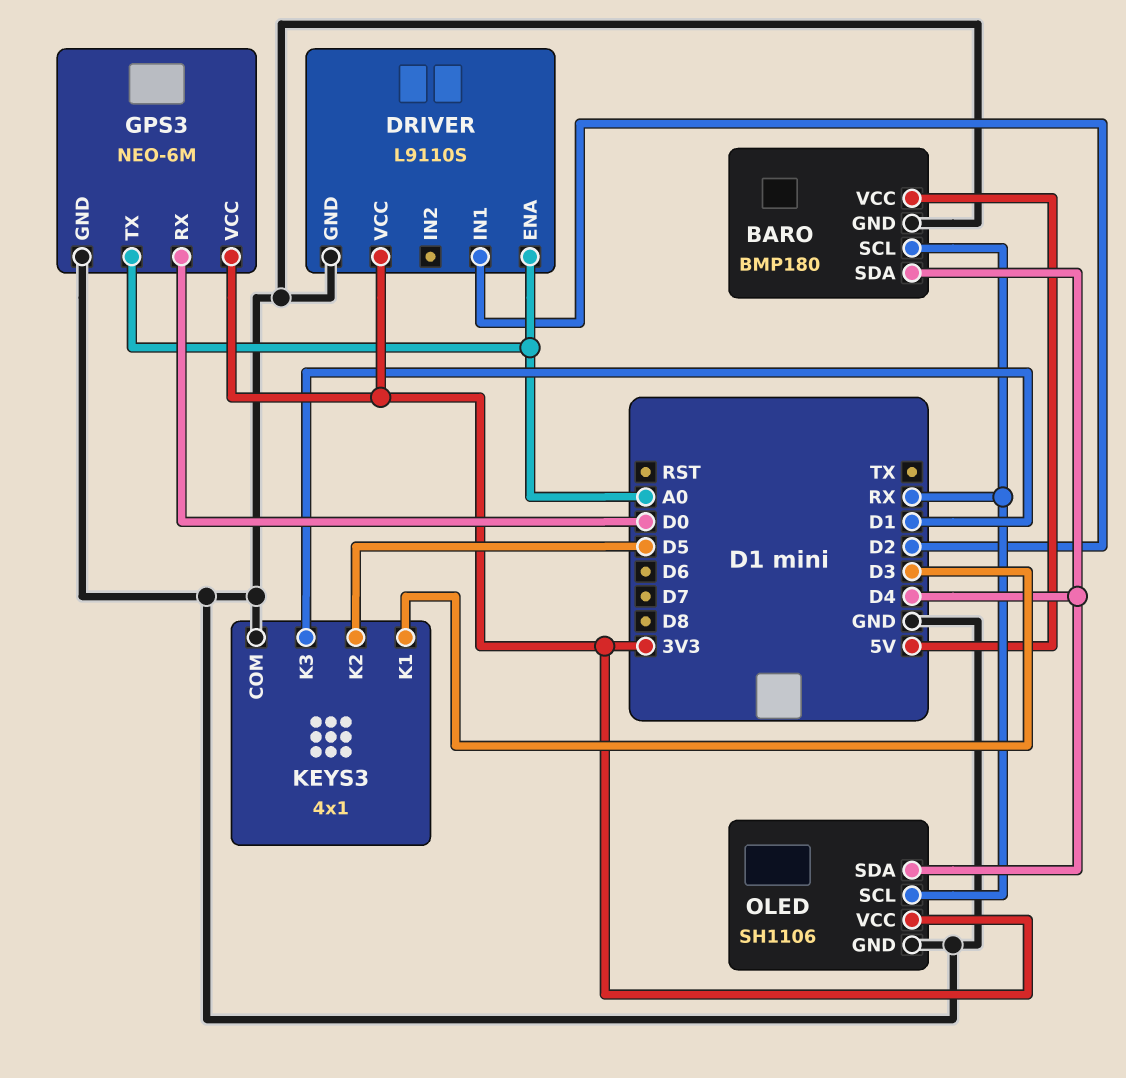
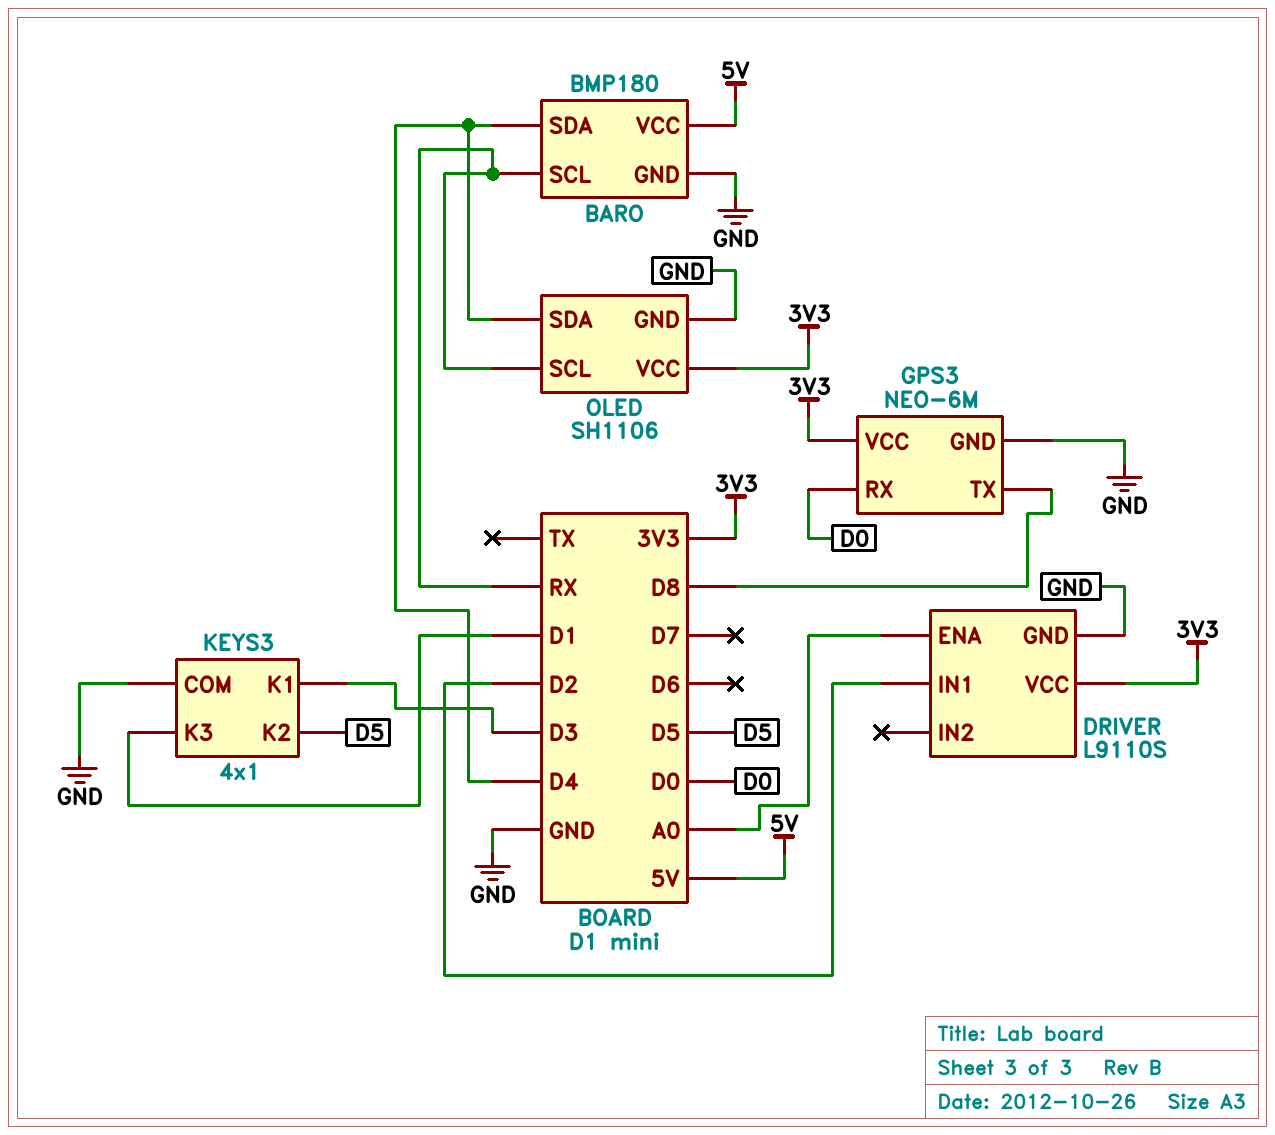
GPS3 pin TX: A0 -> D8

